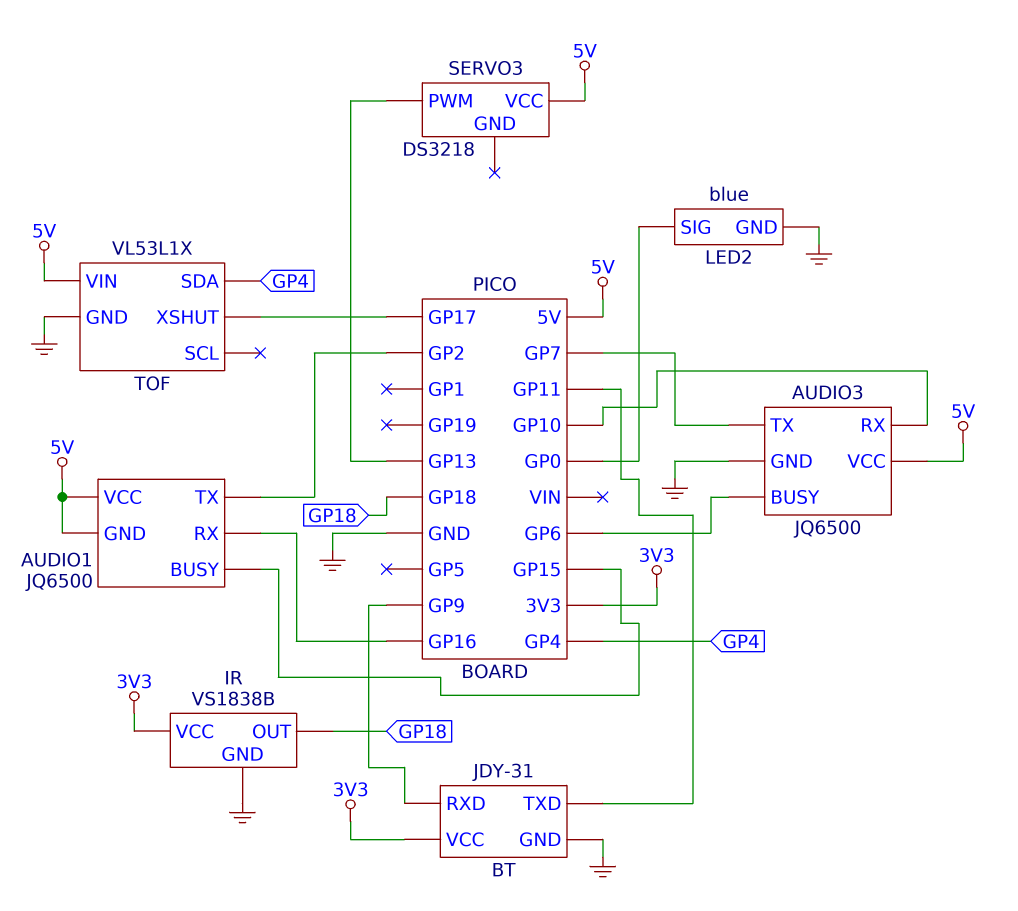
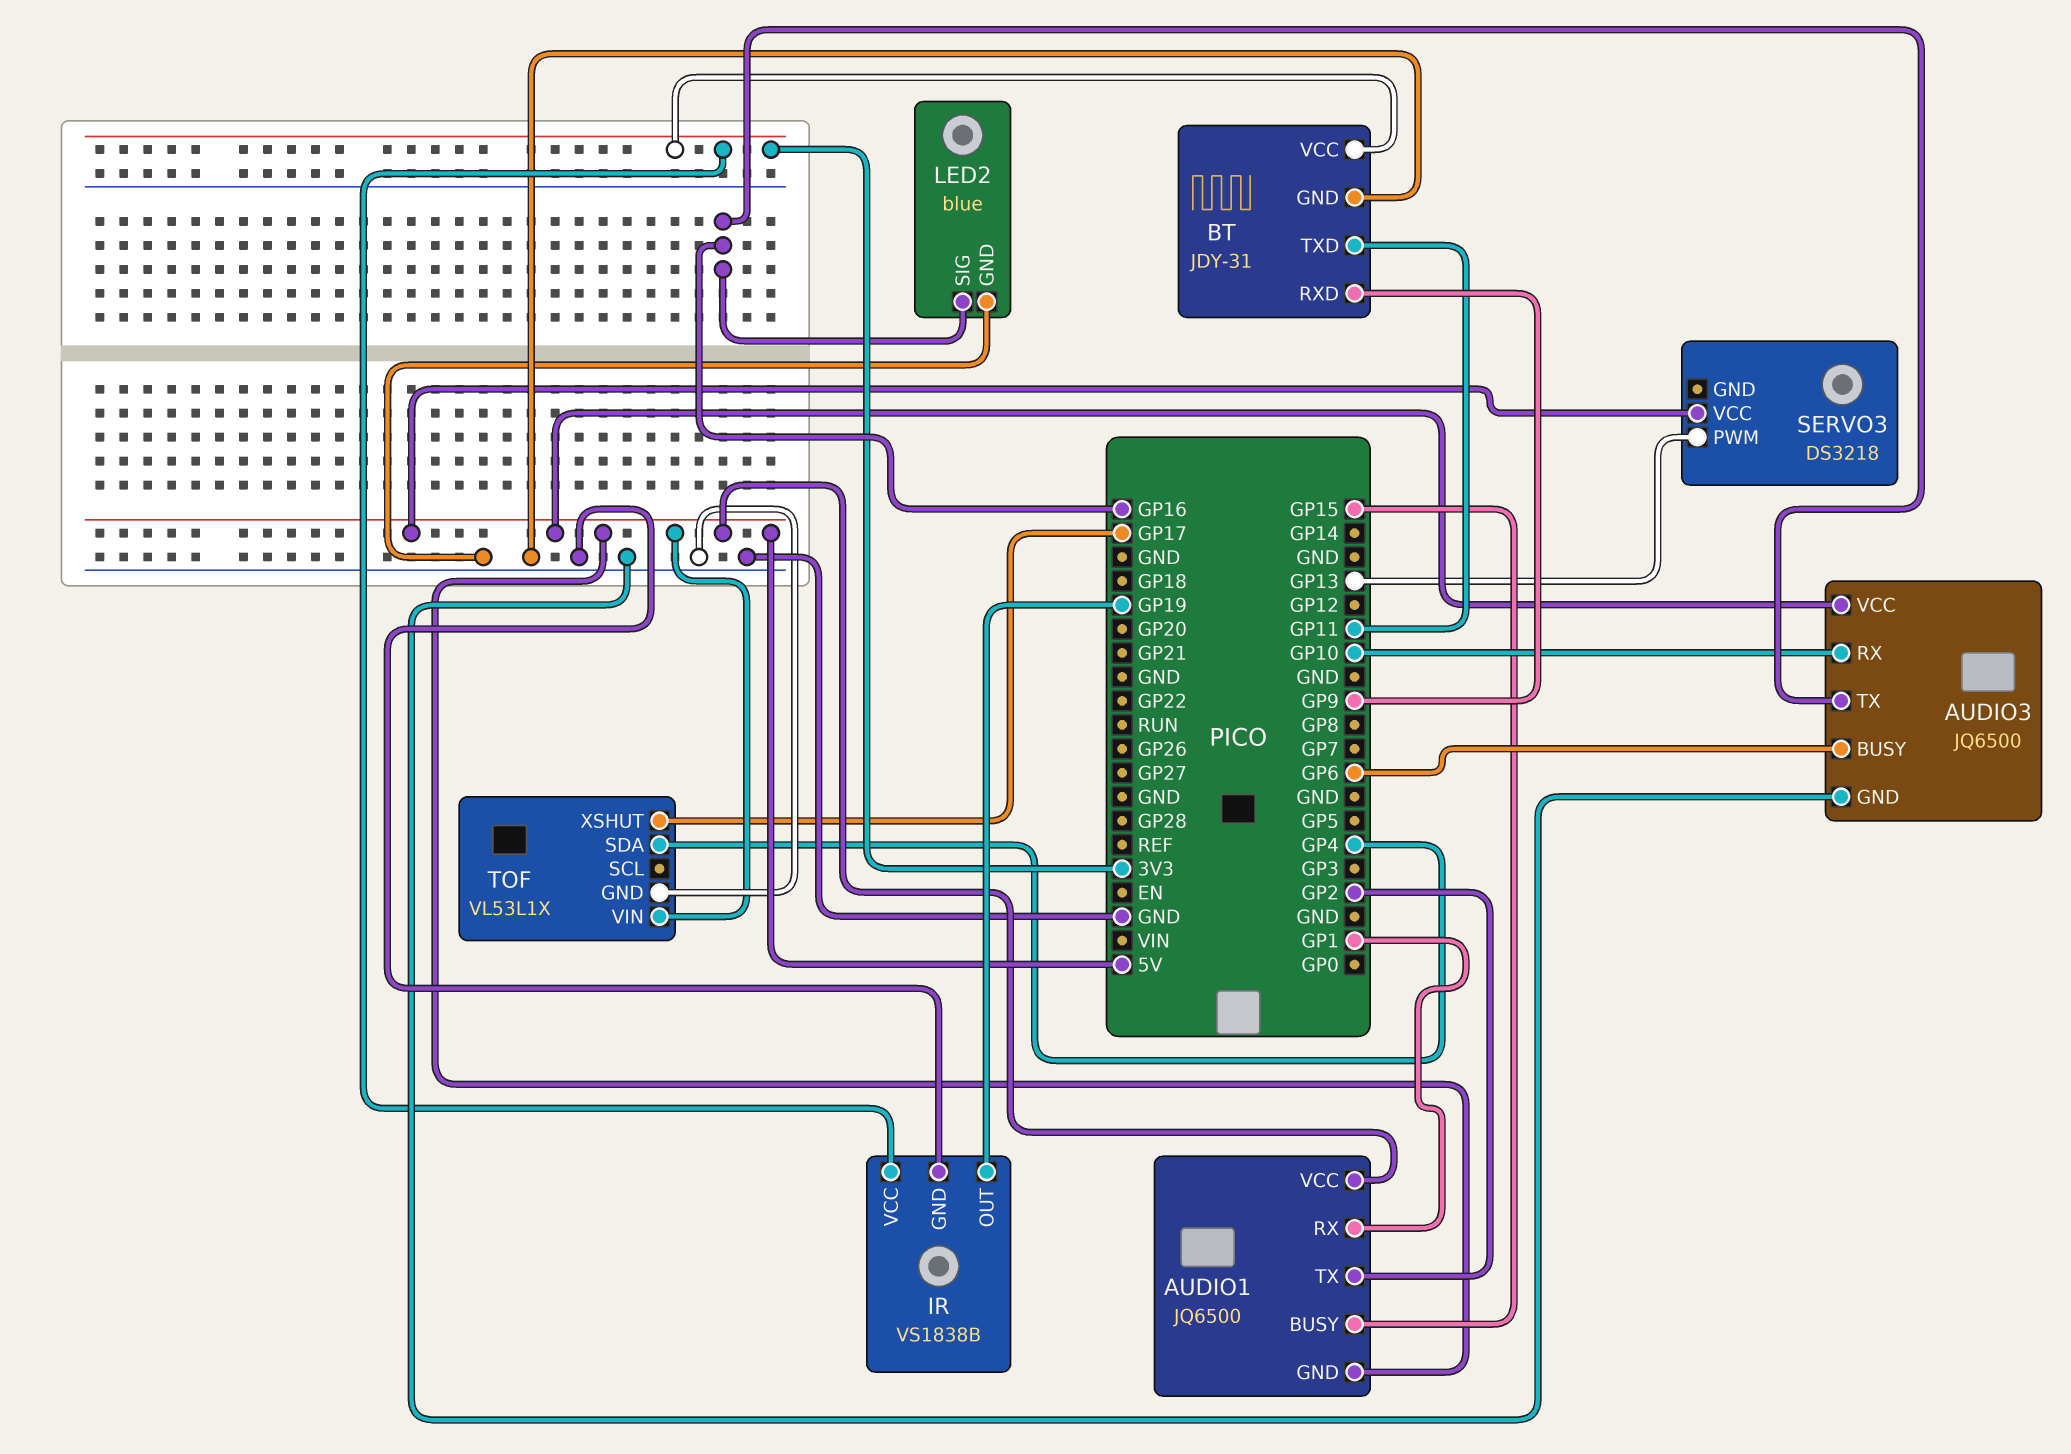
AUDIO1 pin RX: GP16 -> GP1
AUDIO3 pin TX: GP7 -> GP16
IR pin OUT: GP18 -> GP19
LED2 pin SIG: GP0 -> GP16

